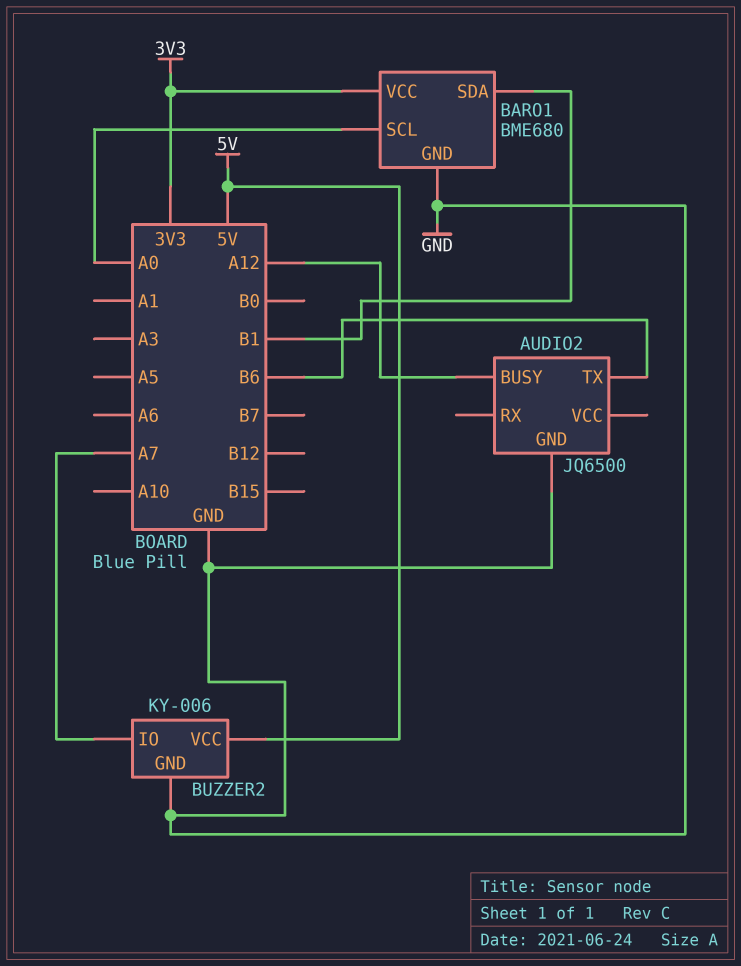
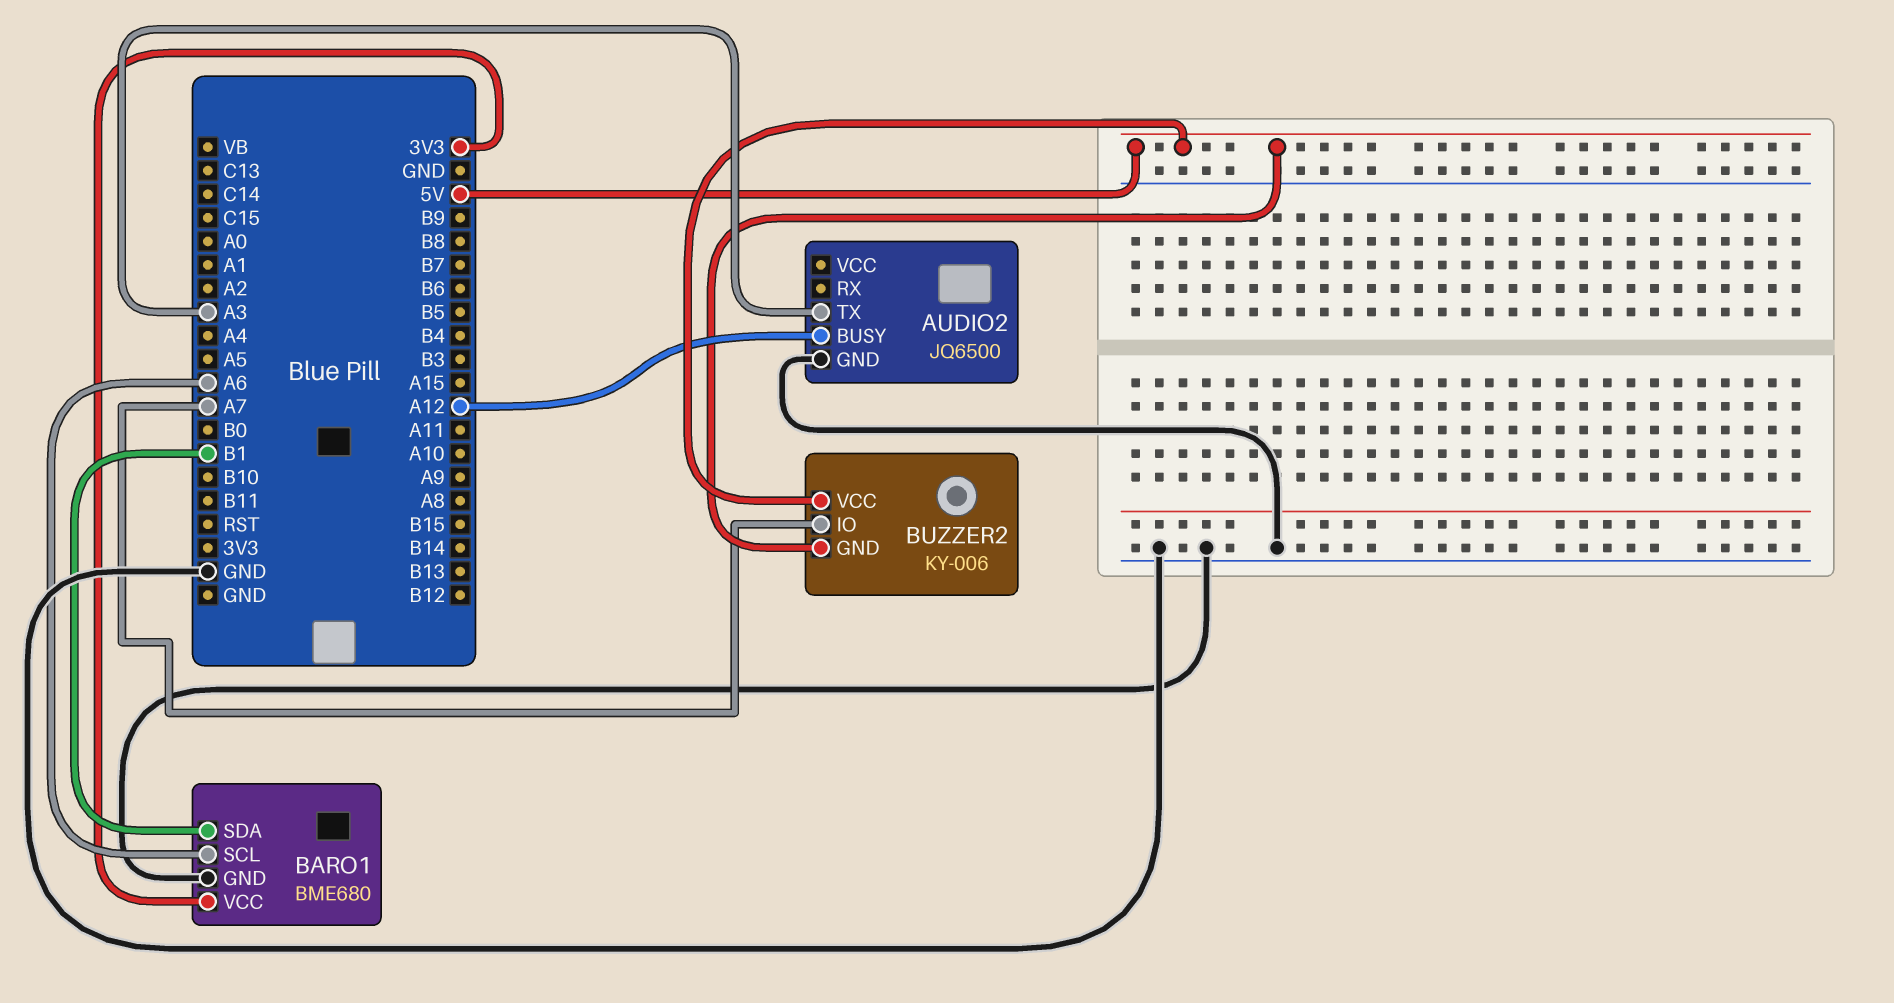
AUDIO2 pin TX: B6 -> A3
BARO1 pin SCL: A0 -> A6
BUZZER2 pin GND: GND -> 5V

